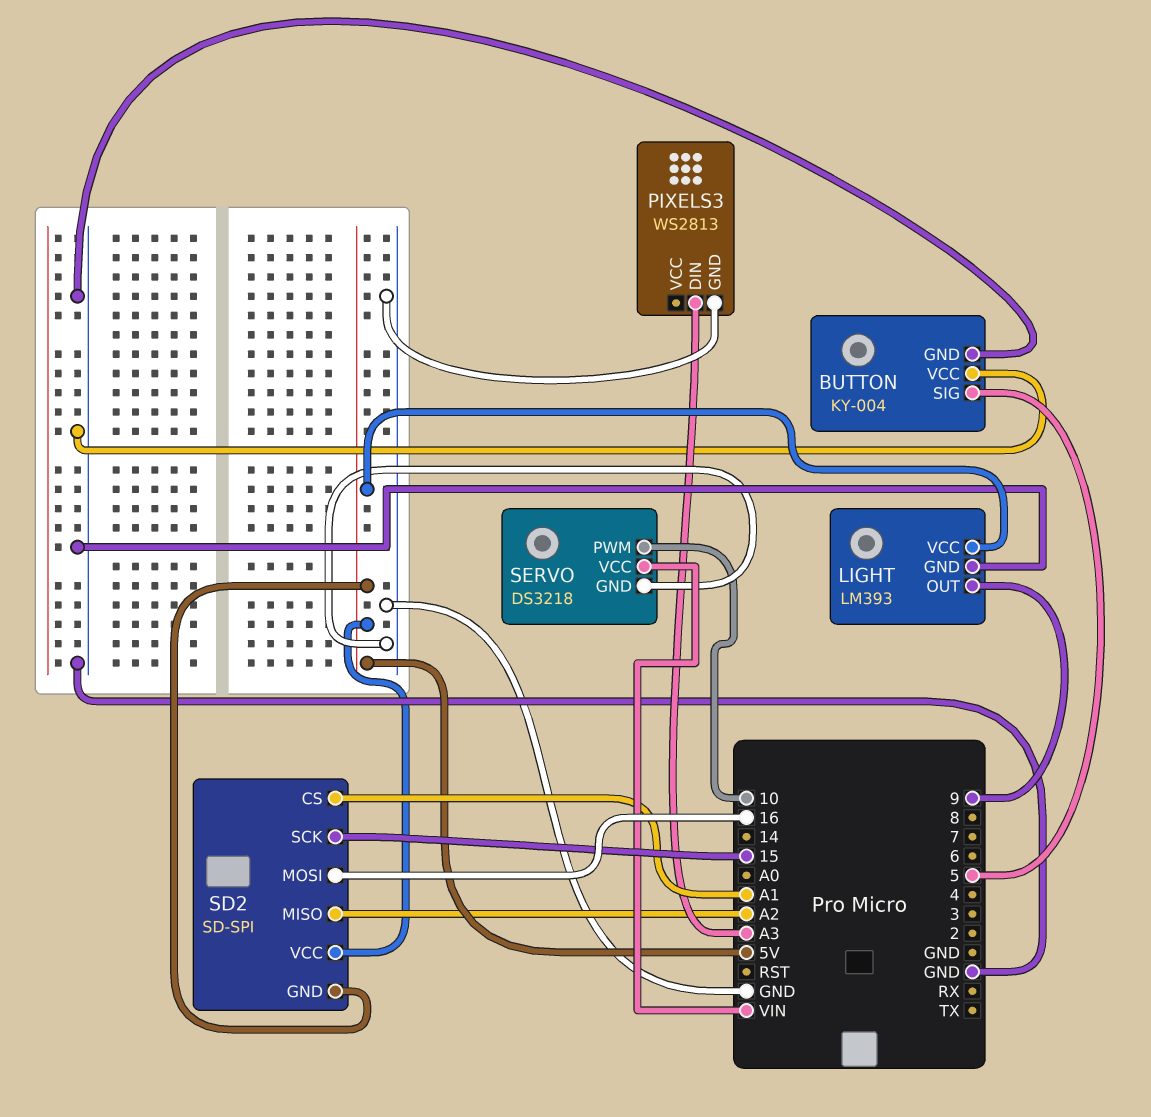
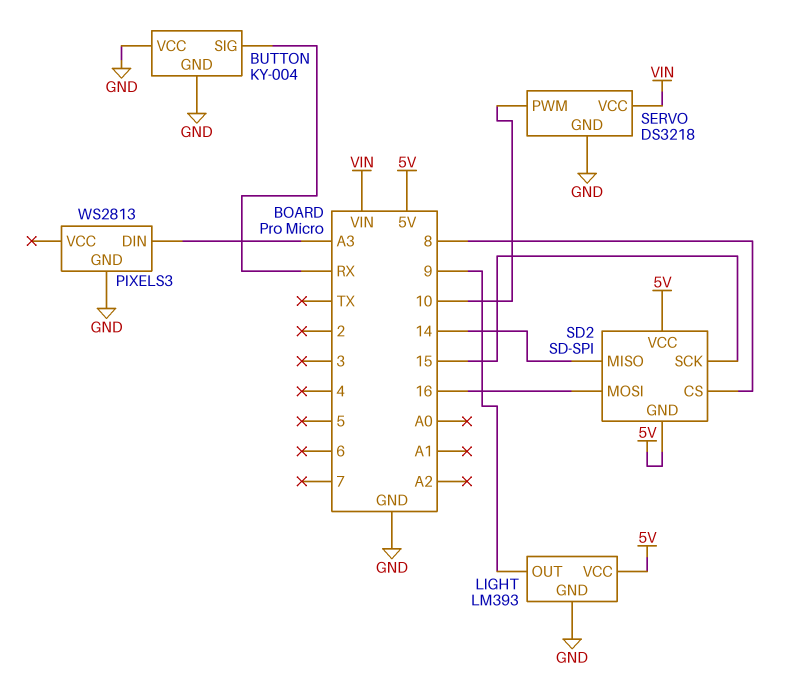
BUTTON pin SIG: 5 -> RX
SD2 pin CS: A1 -> 8
SD2 pin MISO: A2 -> 14

